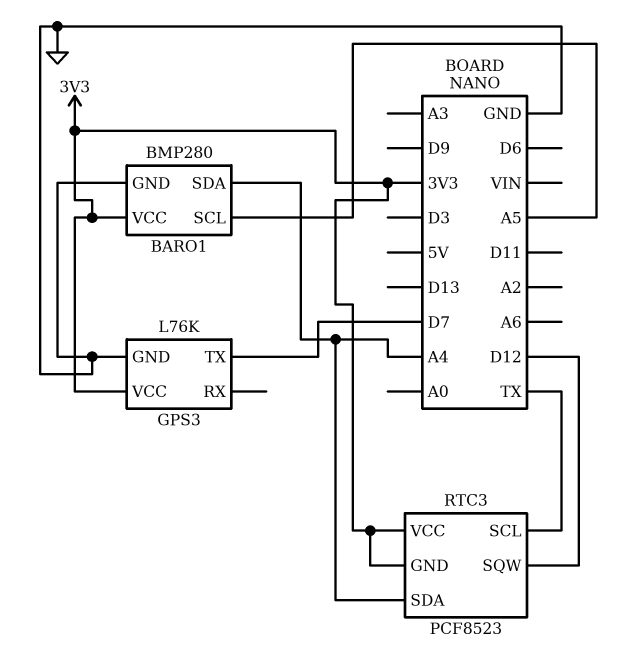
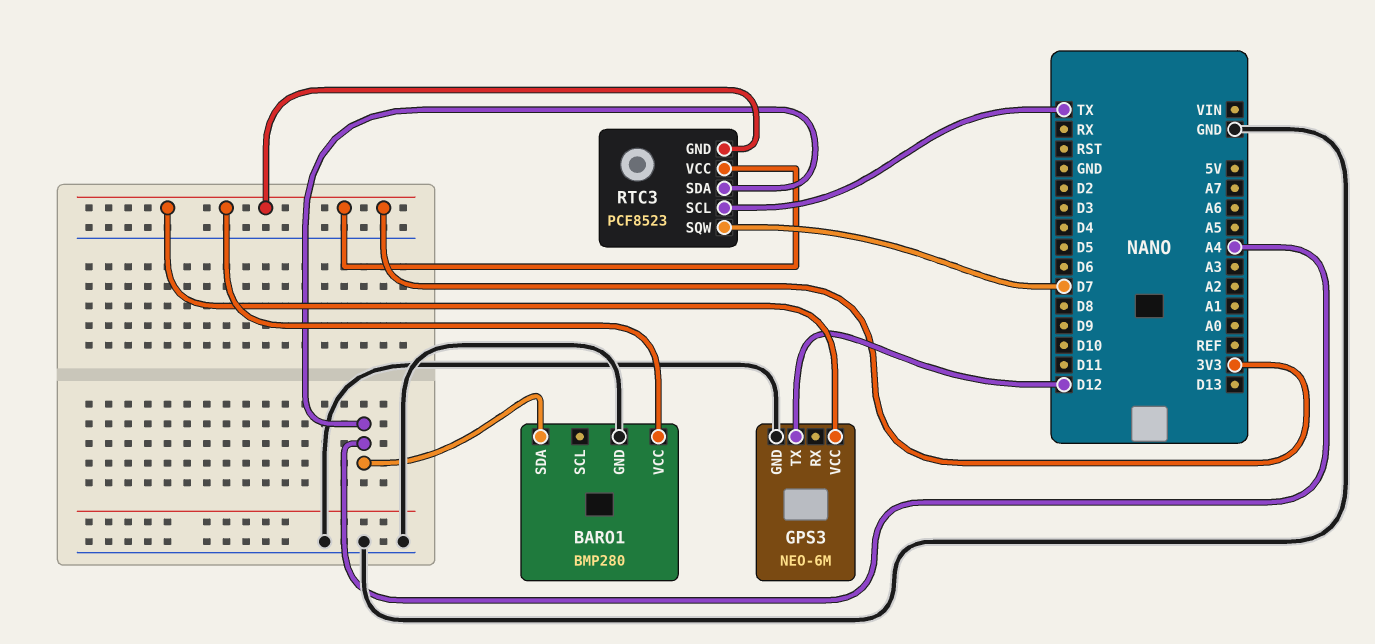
BARO1 pin SCL: A5 -> none
GPS3: L76K -> NEO-6M
GPS3 pin TX: D7 -> D12
RTC3 pin SQW: D12 -> D7

